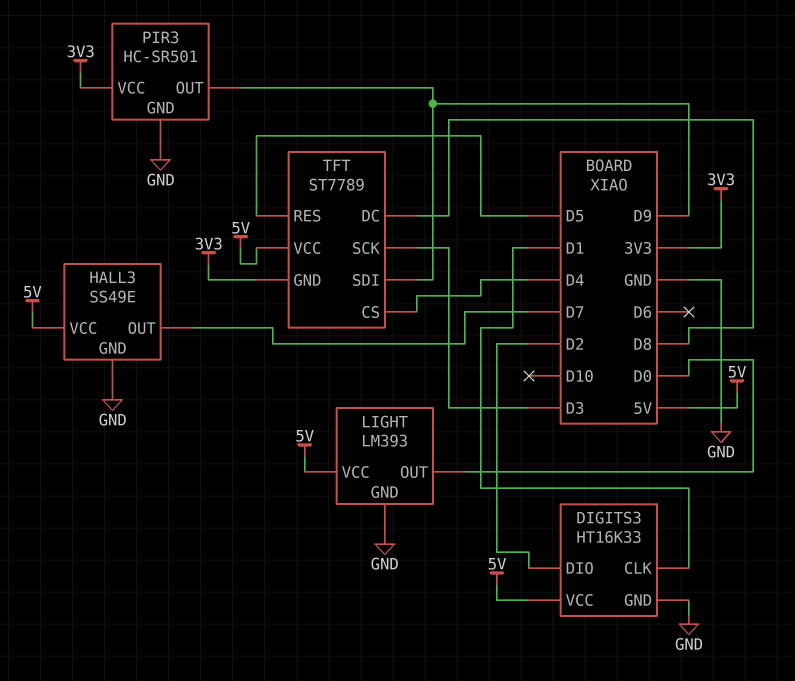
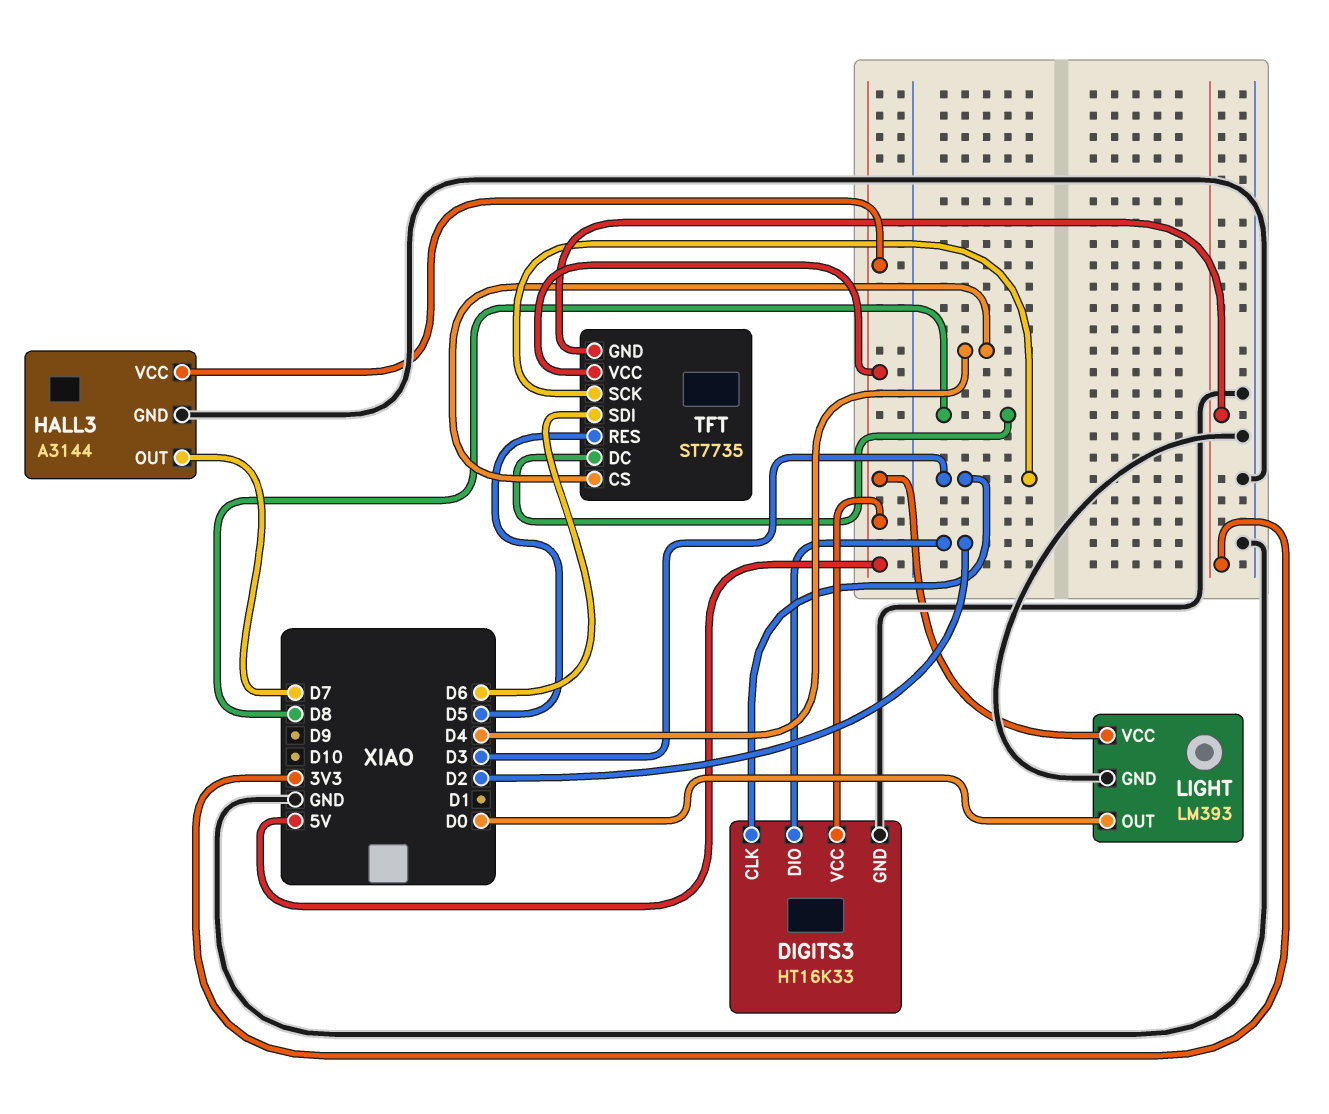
DIGITS3 pin CLK: D1 -> D3
HALL3: SS49E -> A3144
PIR3: HC-SR501 -> none
PIR3 pin GND: GND -> none
PIR3 pin OUT: D9 -> none
PIR3 pin VCC: 3V3 -> none
TFT: ST7789 -> ST7735
TFT pin SDI: D9 -> D6

